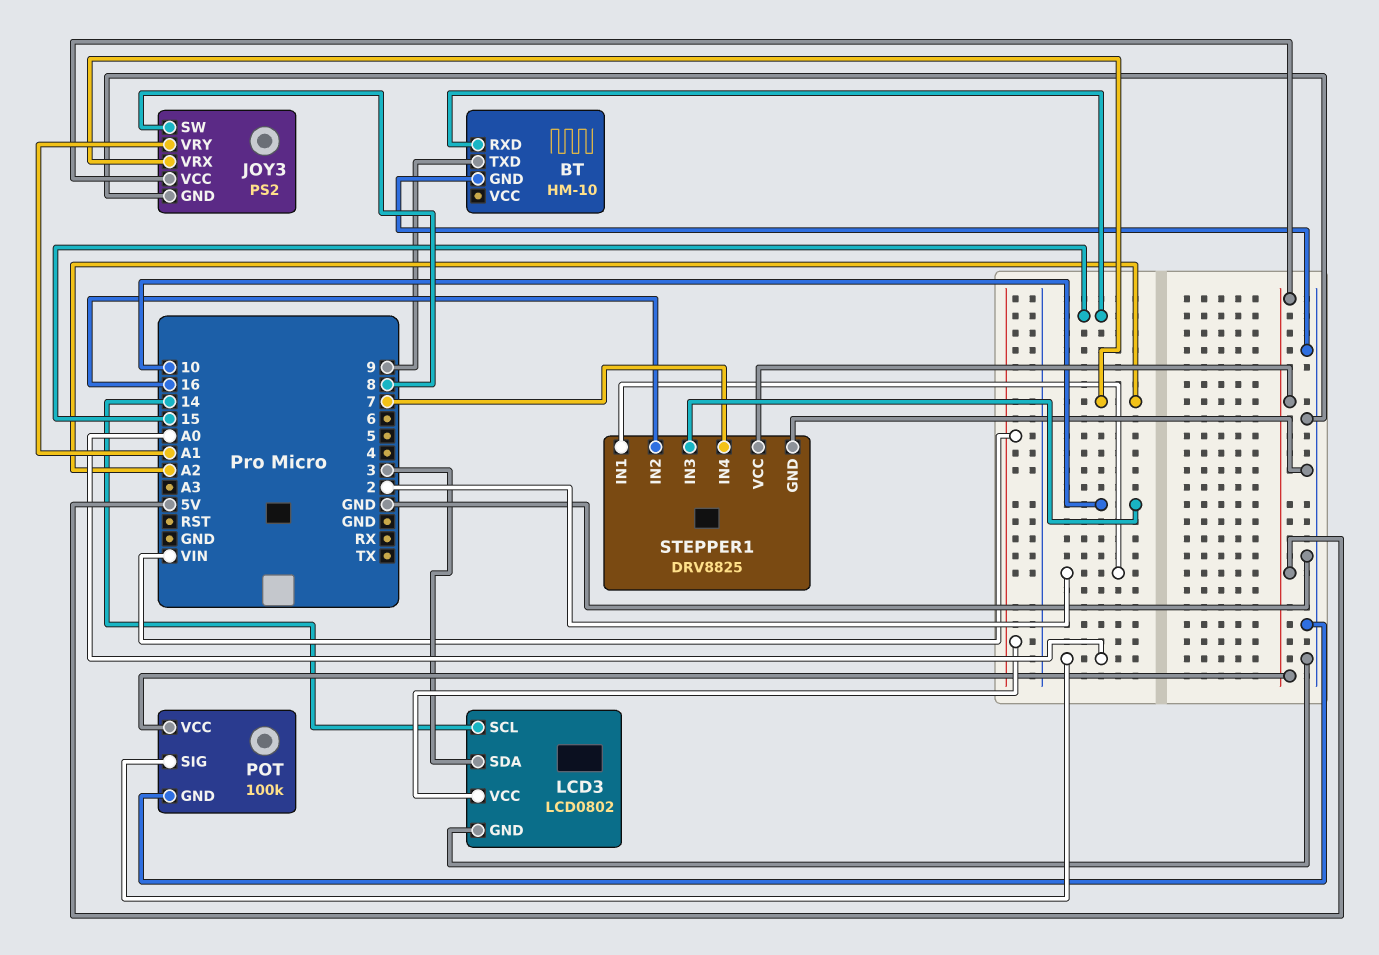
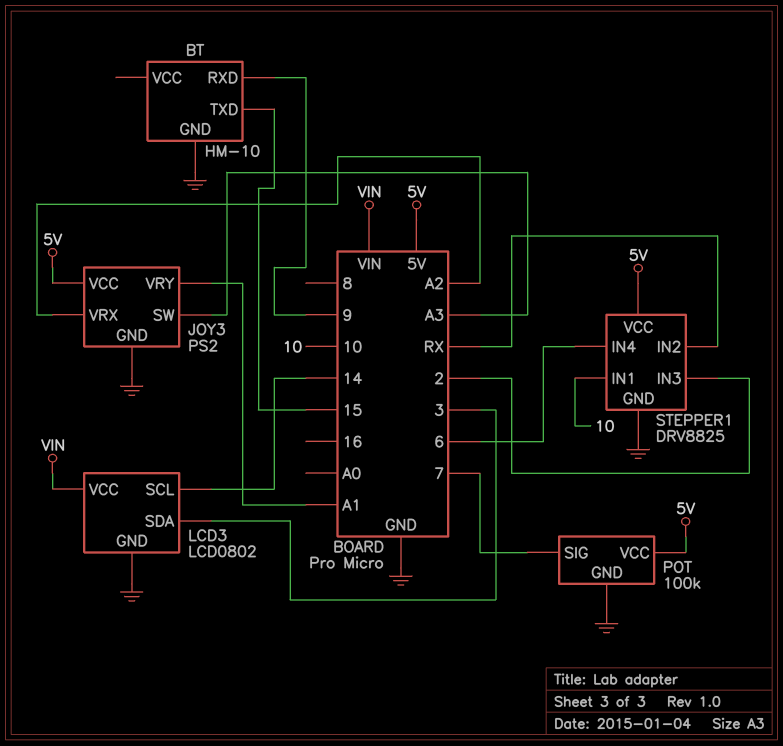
BT pin RXD: 15 -> 9
BT pin TXD: 9 -> 15
JOY3 pin SW: 8 -> A3
POT pin SIG: A0 -> 7
STEPPER1 pin IN1: 2 -> 10
STEPPER1 pin IN2: 16 -> RX
STEPPER1 pin IN3: 10 -> 2
STEPPER1 pin IN4: 7 -> 6

